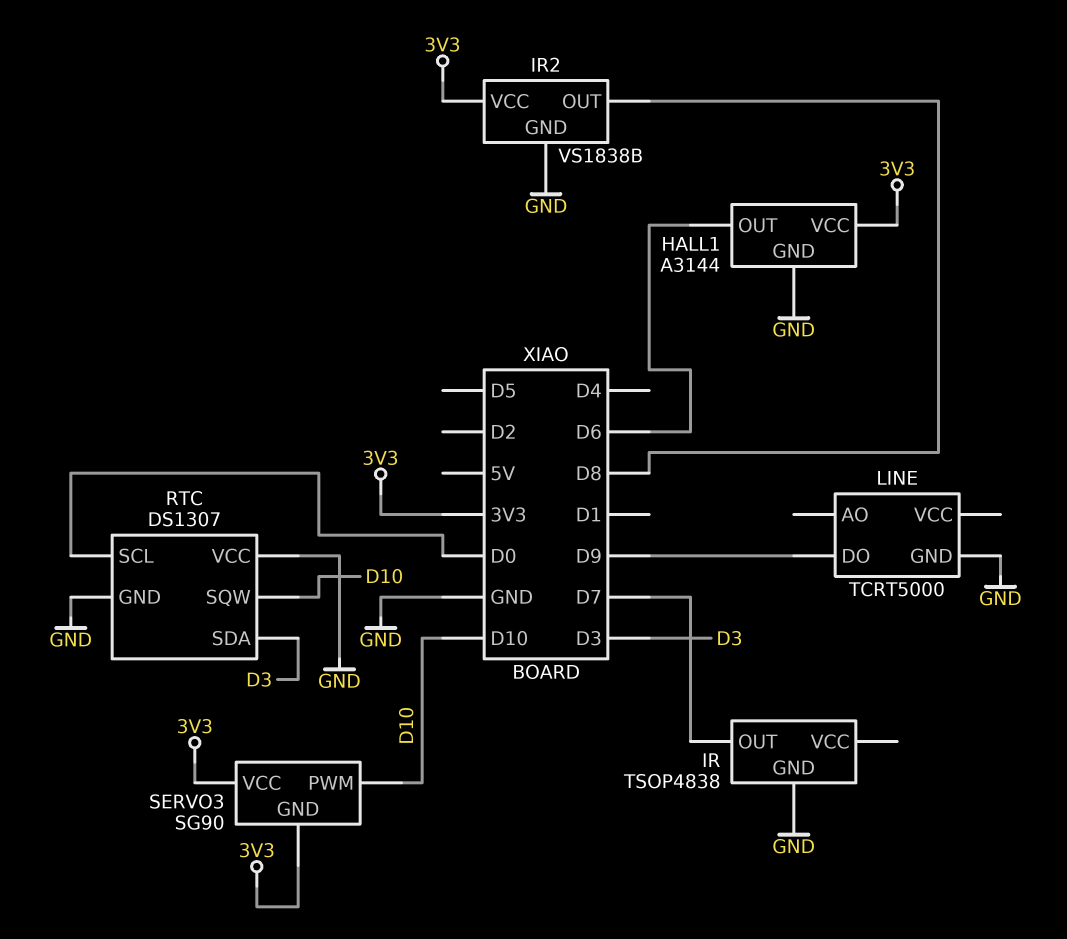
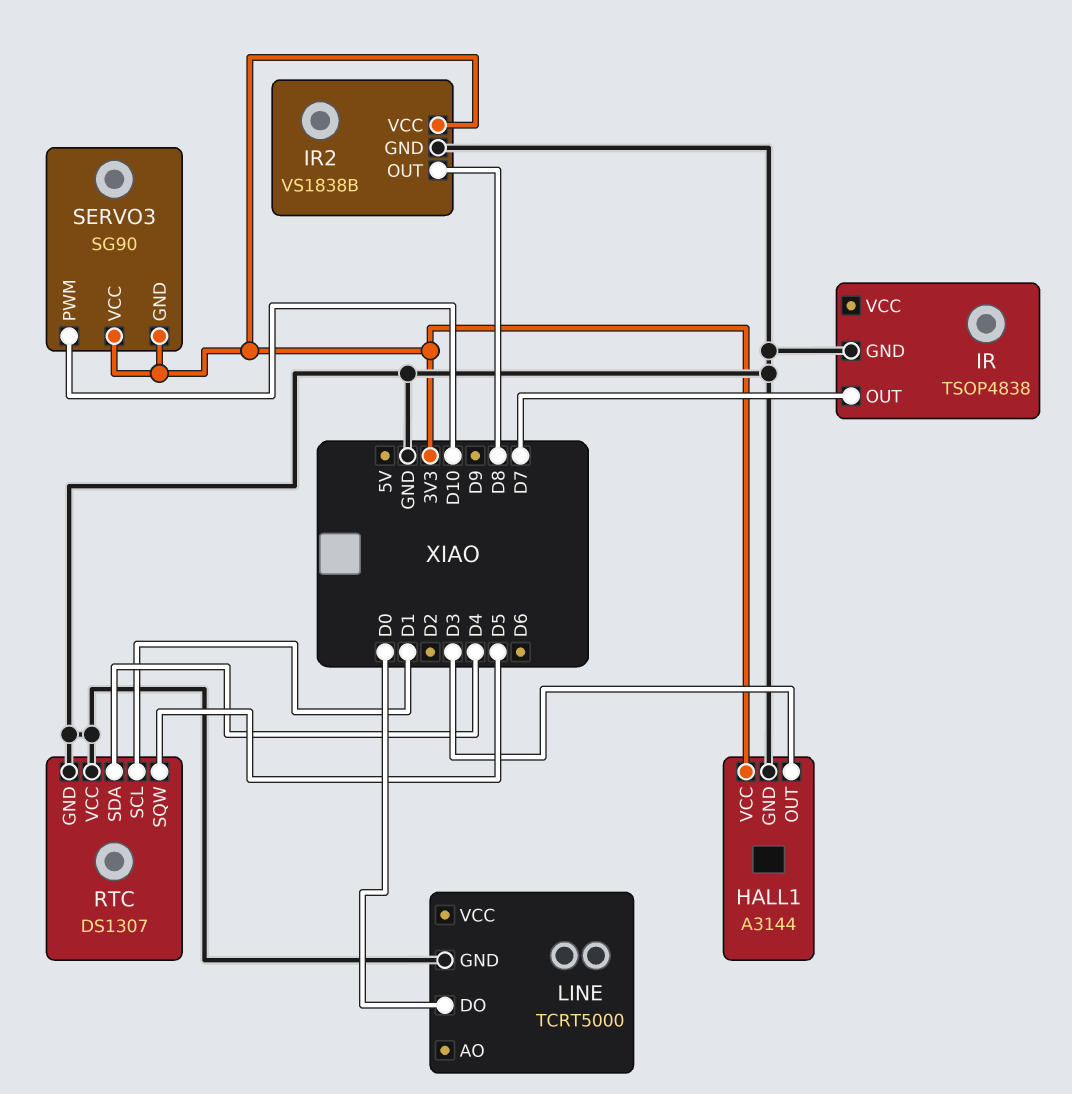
HALL1 pin OUT: D6 -> D3
LINE pin DO: D9 -> D0
RTC pin SCL: D0 -> D1
RTC pin SDA: D3 -> D4
RTC pin SQW: D10 -> D5

